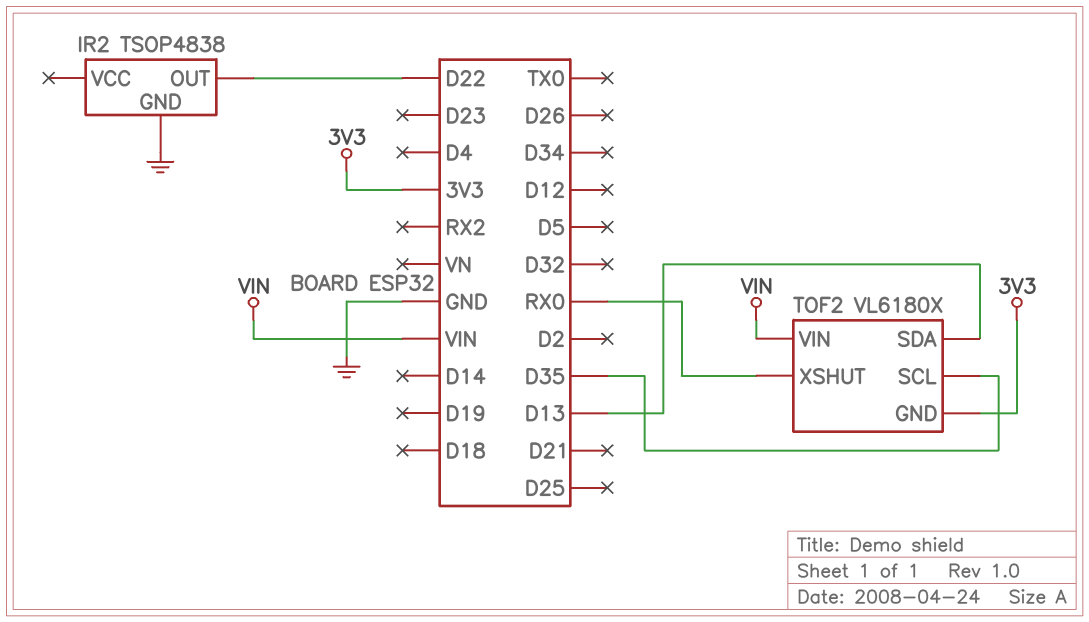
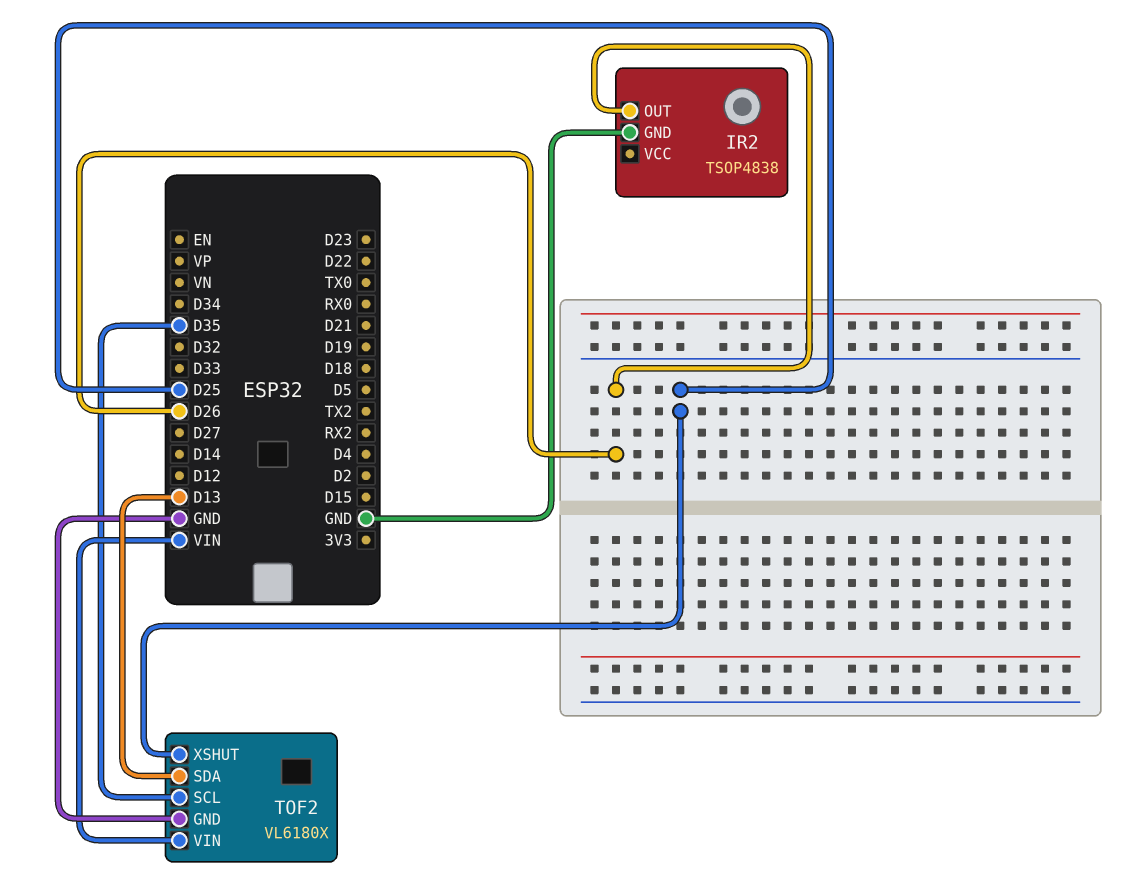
IR2 pin OUT: D22 -> D26
TOF2 pin GND: 3V3 -> GND
TOF2 pin XSHUT: RX0 -> D25

